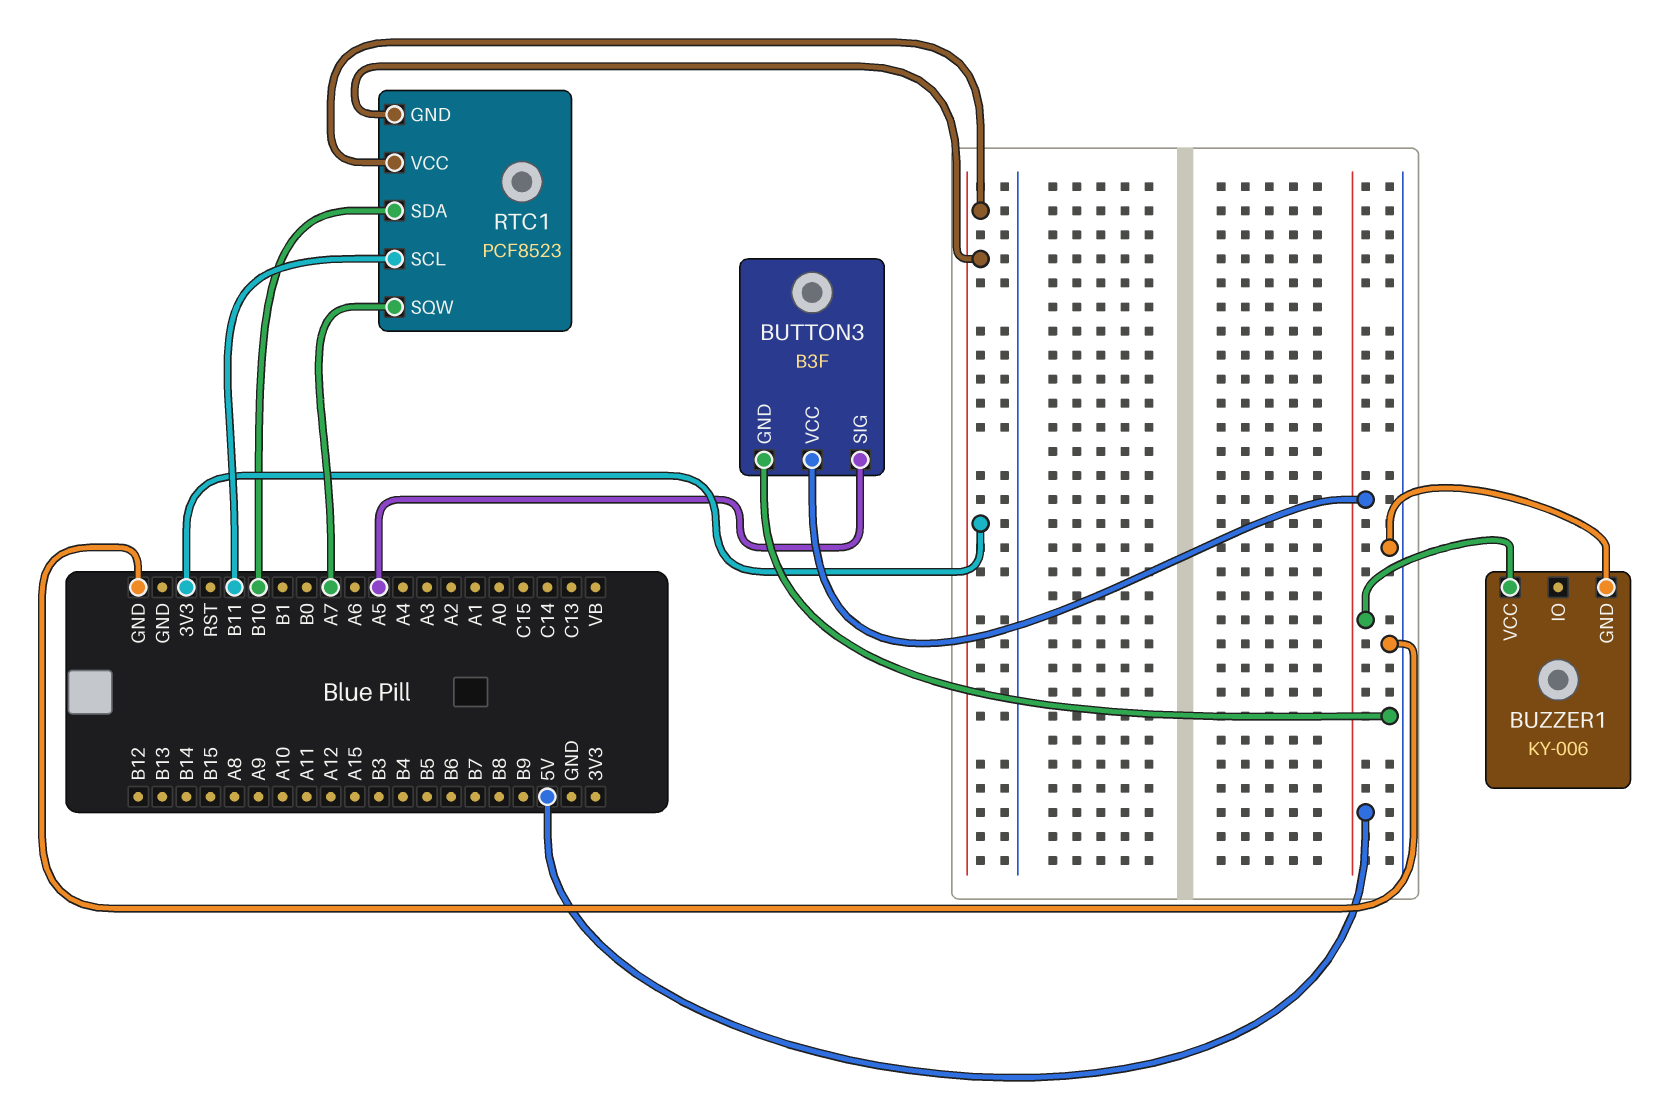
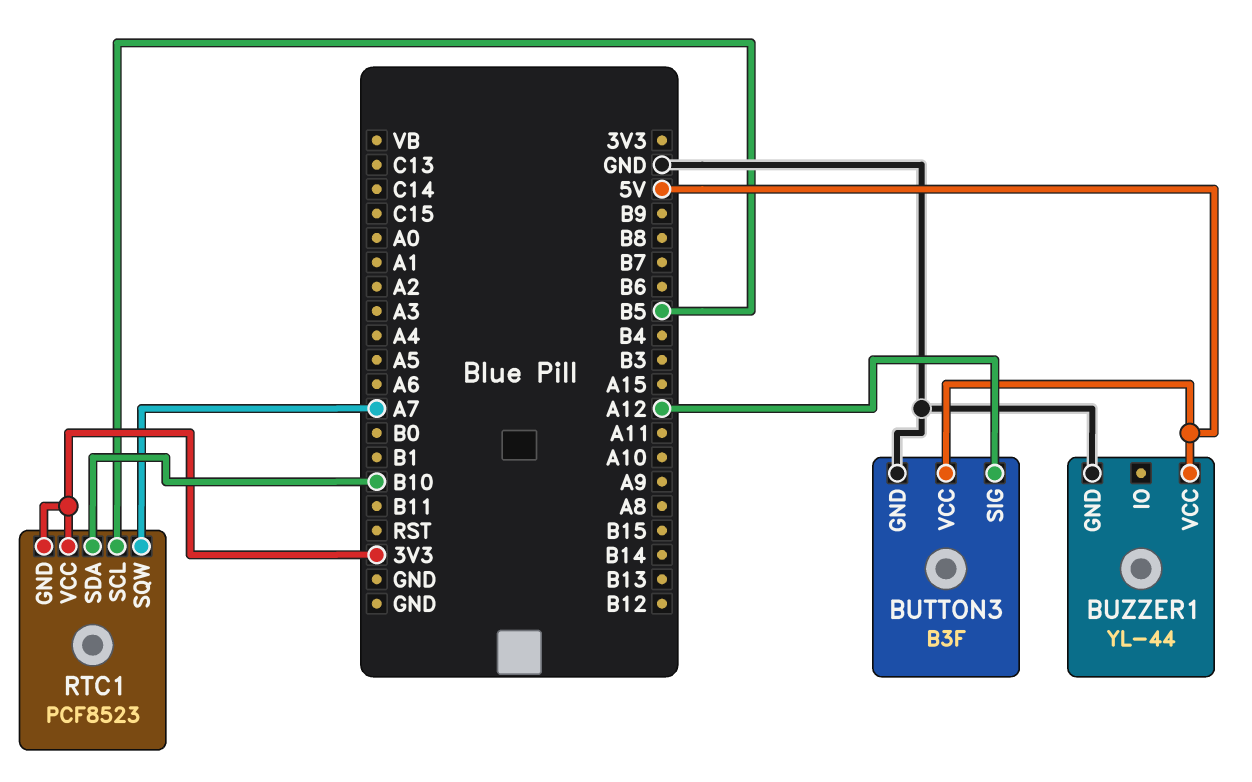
BUTTON3 pin SIG: A5 -> A12
BUZZER1: KY-006 -> YL-44
RTC1 pin SCL: B11 -> B5

